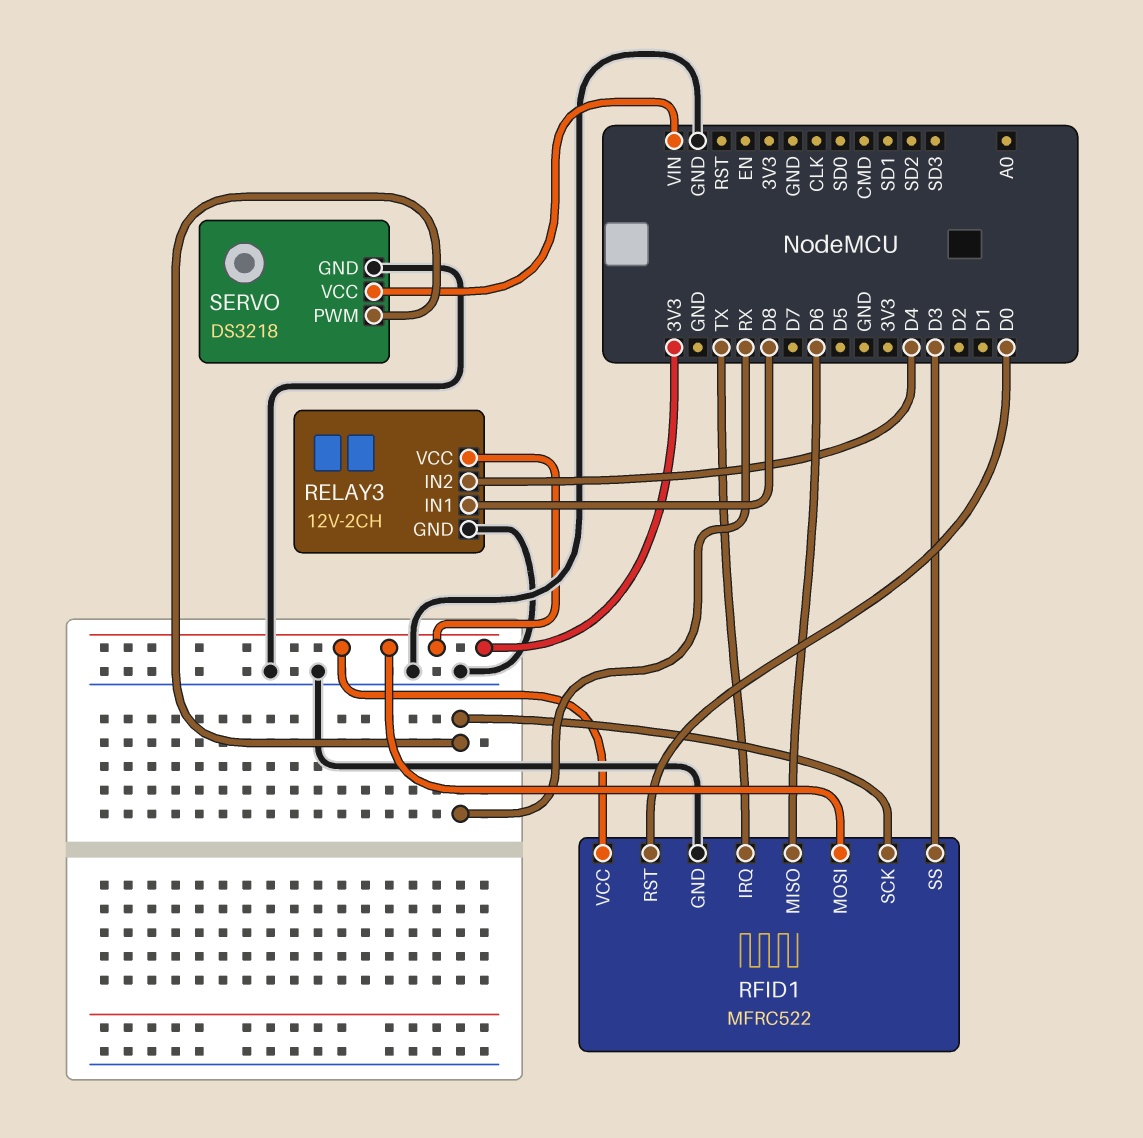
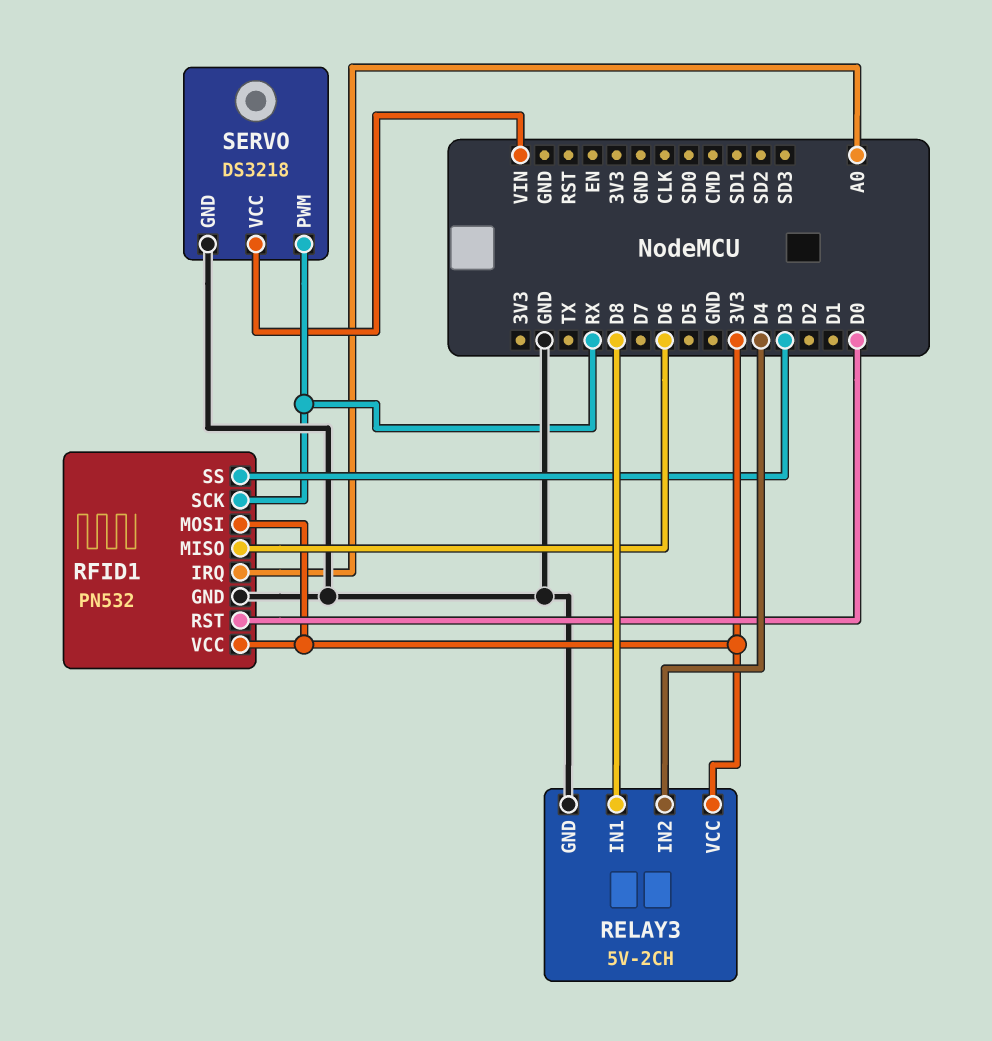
RELAY3: 12V-2CH -> 5V-2CH
RFID1: MFRC522 -> PN532
RFID1 pin IRQ: TX -> A0

